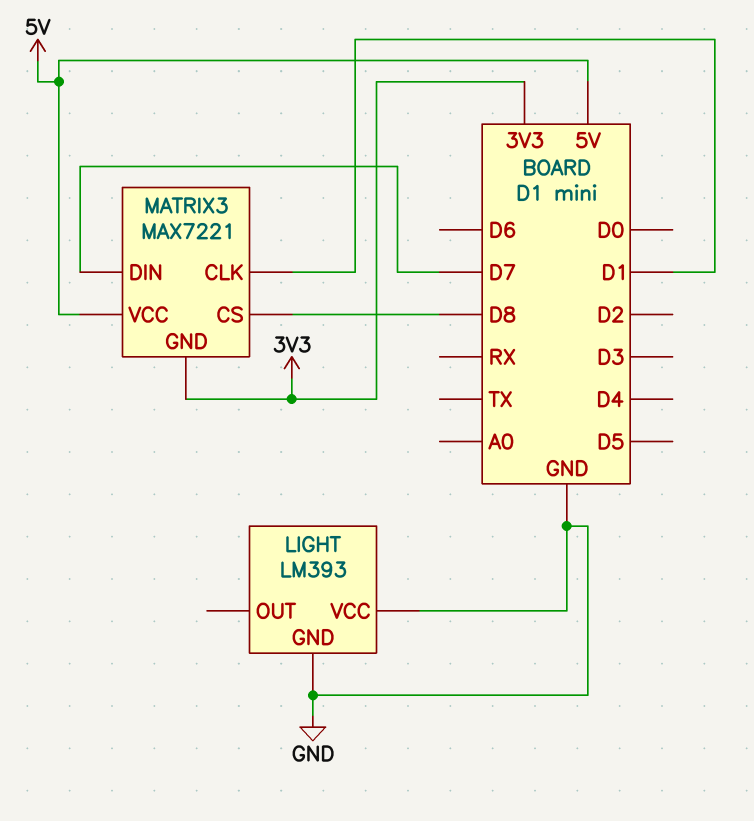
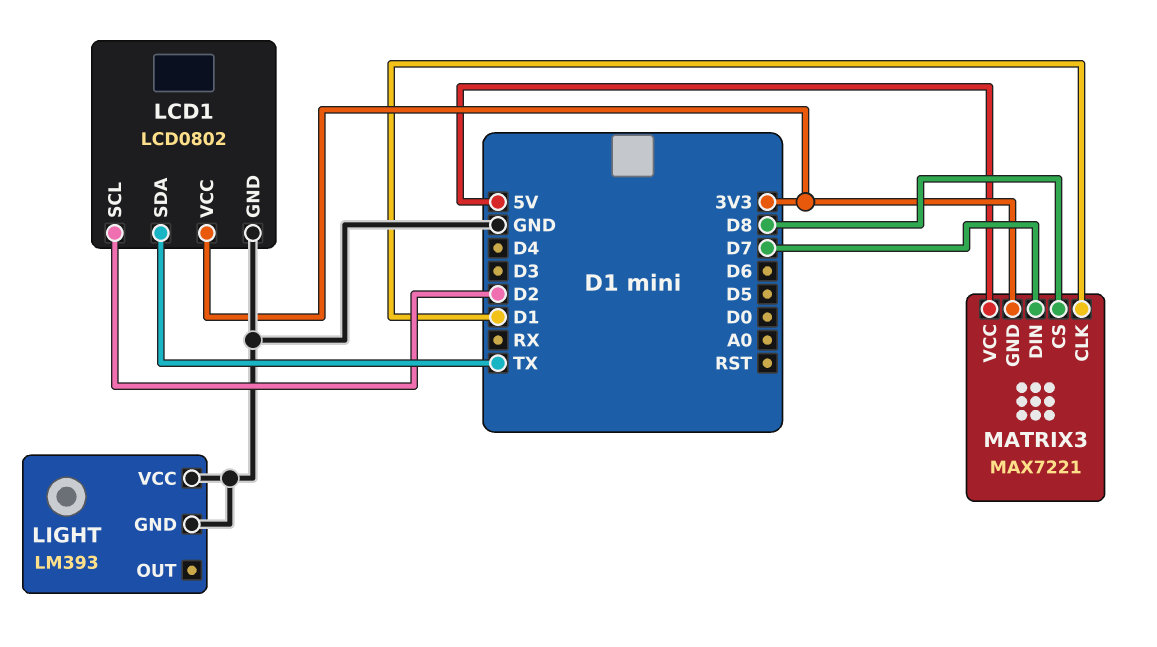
LCD1: none -> LCD0802
LCD1 pin GND: none -> GND
LCD1 pin SCL: none -> D2
LCD1 pin SDA: none -> TX
LCD1 pin VCC: none -> 3V3

